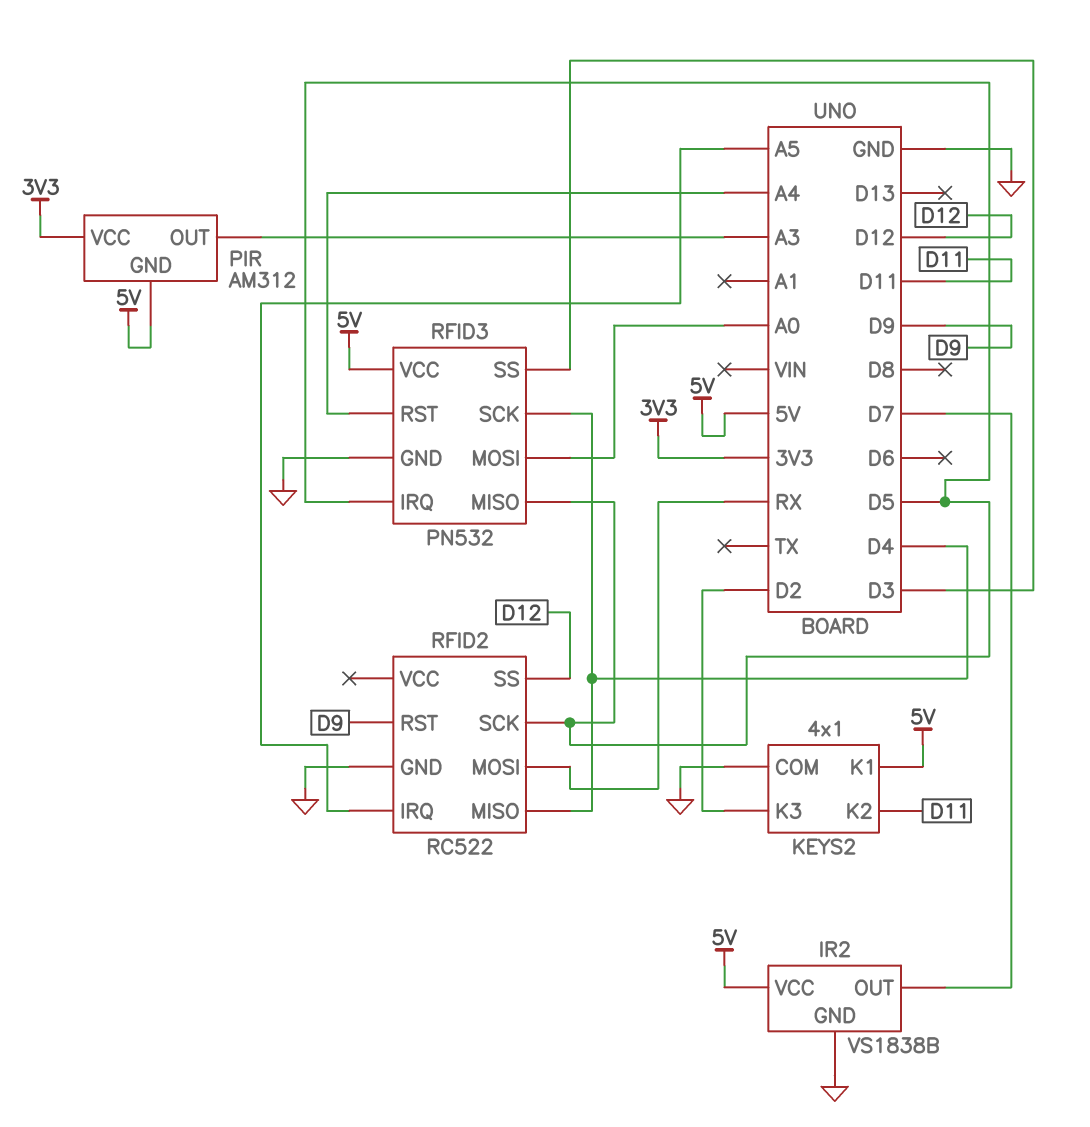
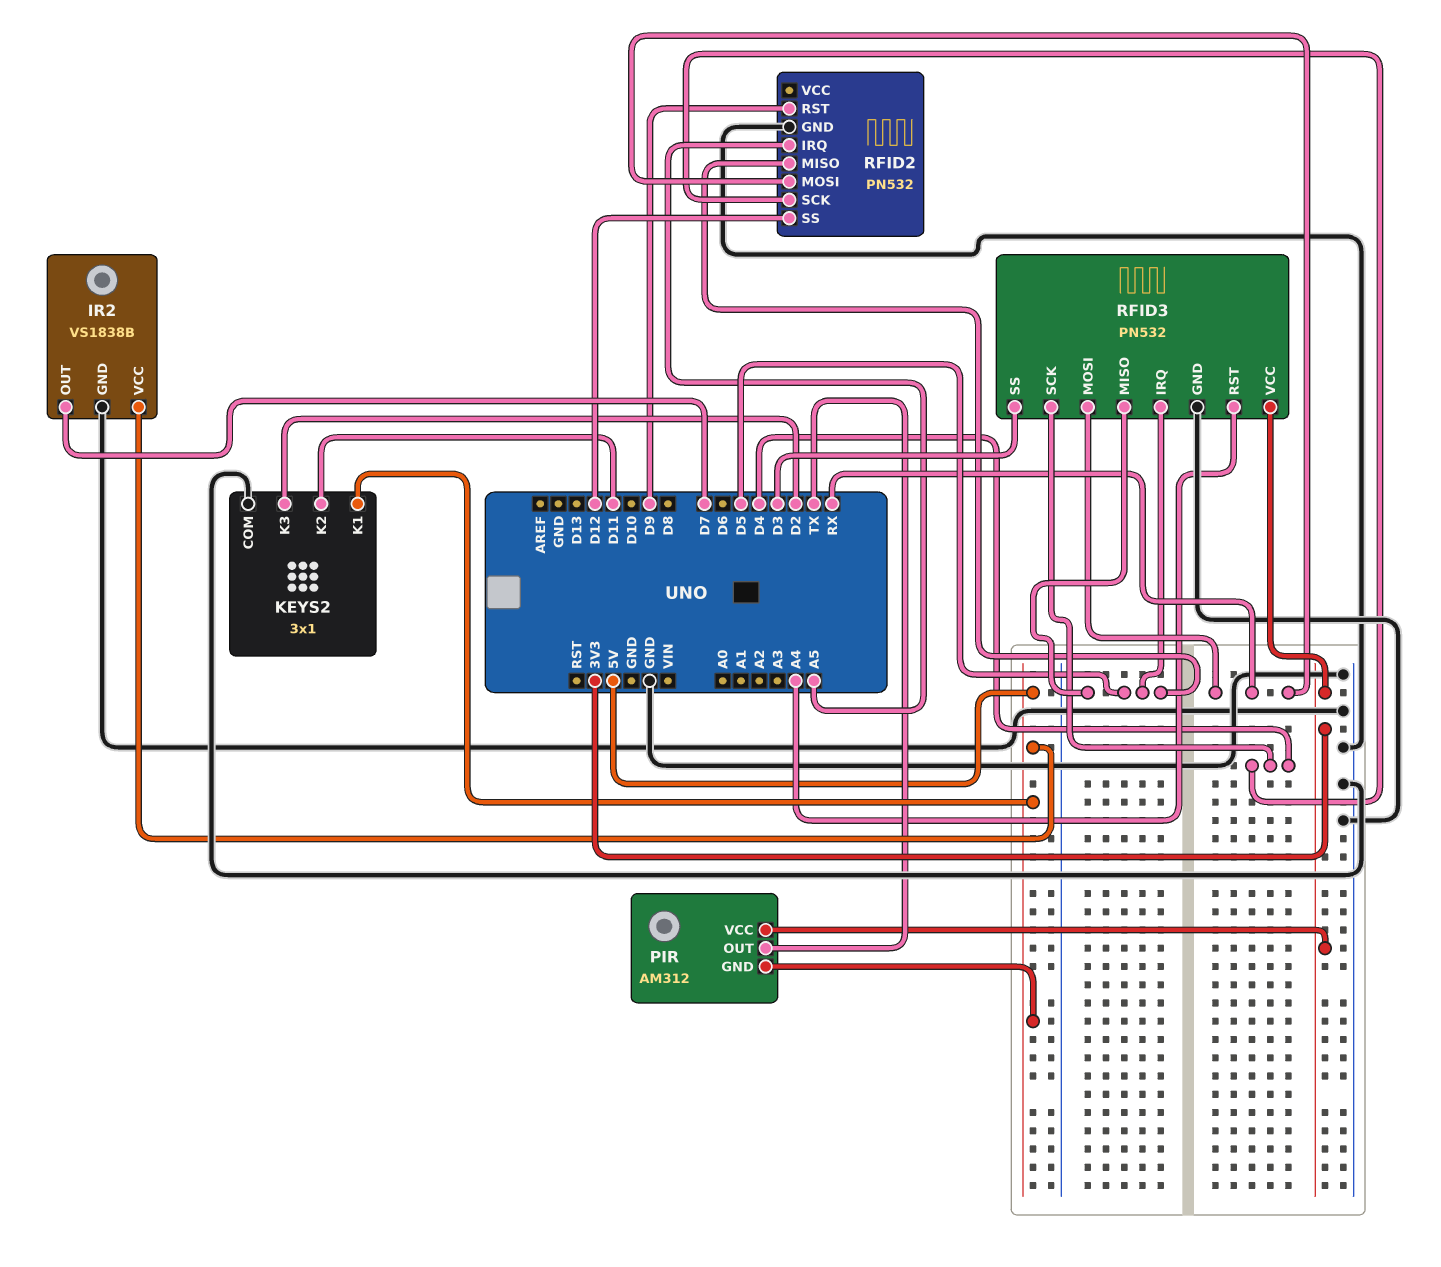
KEYS2: 4x1 -> 3x1
PIR pin OUT: A3 -> TX
RFID2: RC522 -> PN532
RFID2 pin MISO: D4 -> D5
RFID2 pin SCK: D5 -> D4
RFID3 pin MOSI: A0 -> RX
RFID3 pin VCC: 5V -> 3V3

